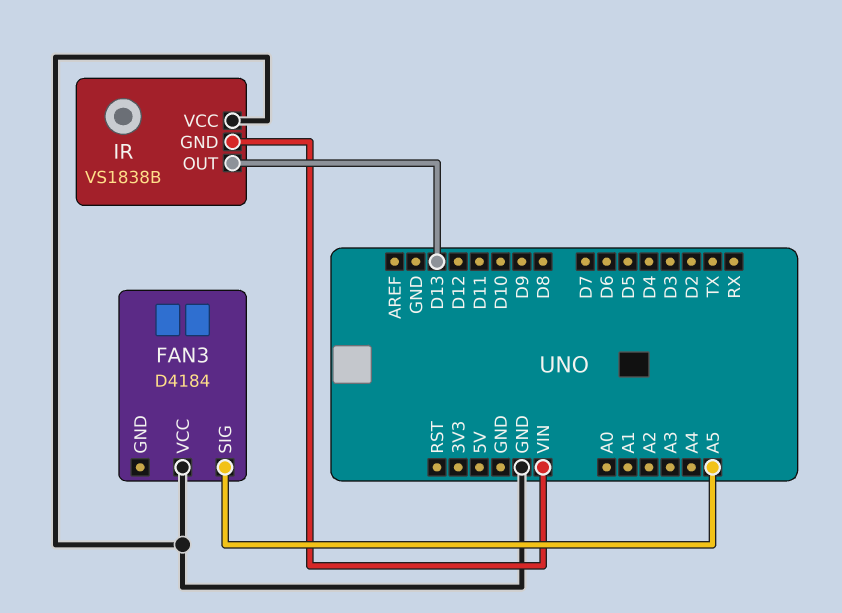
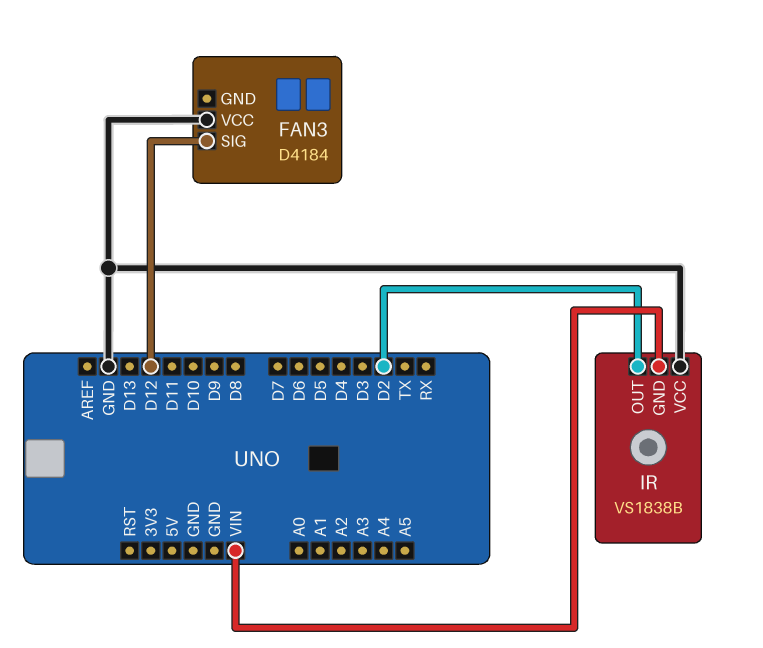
FAN3 pin SIG: A5 -> D12
IR pin OUT: D13 -> D2

